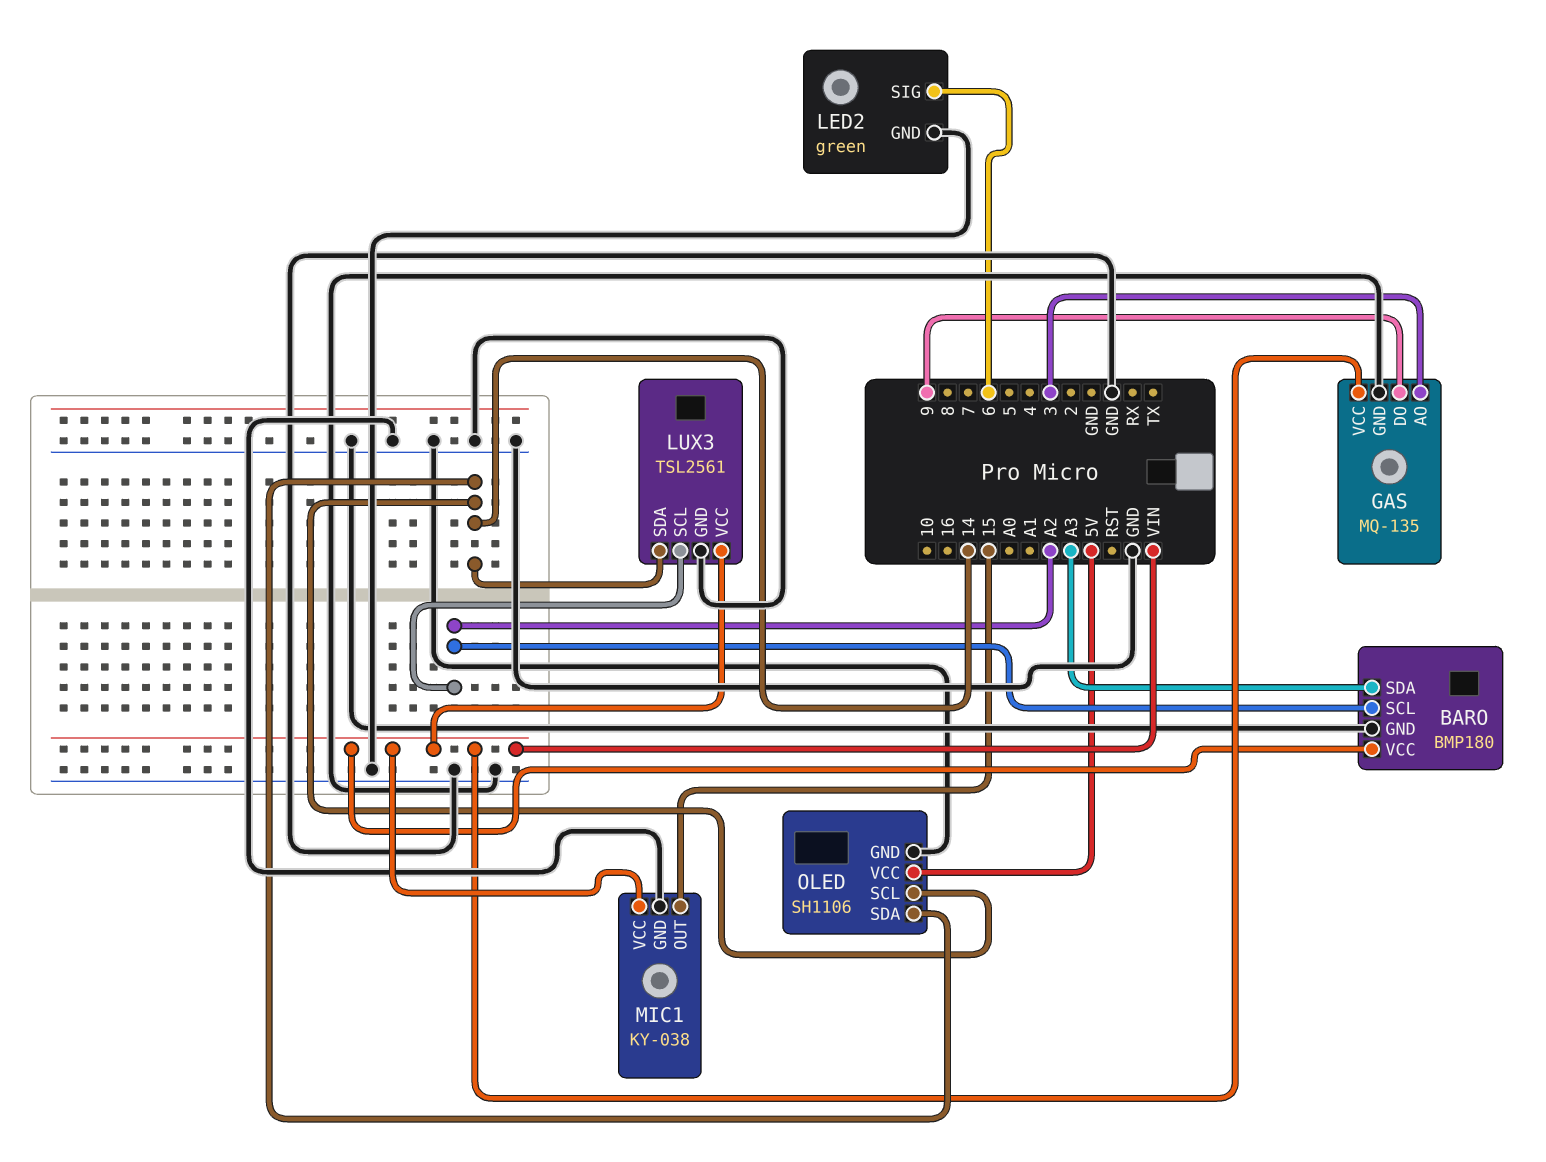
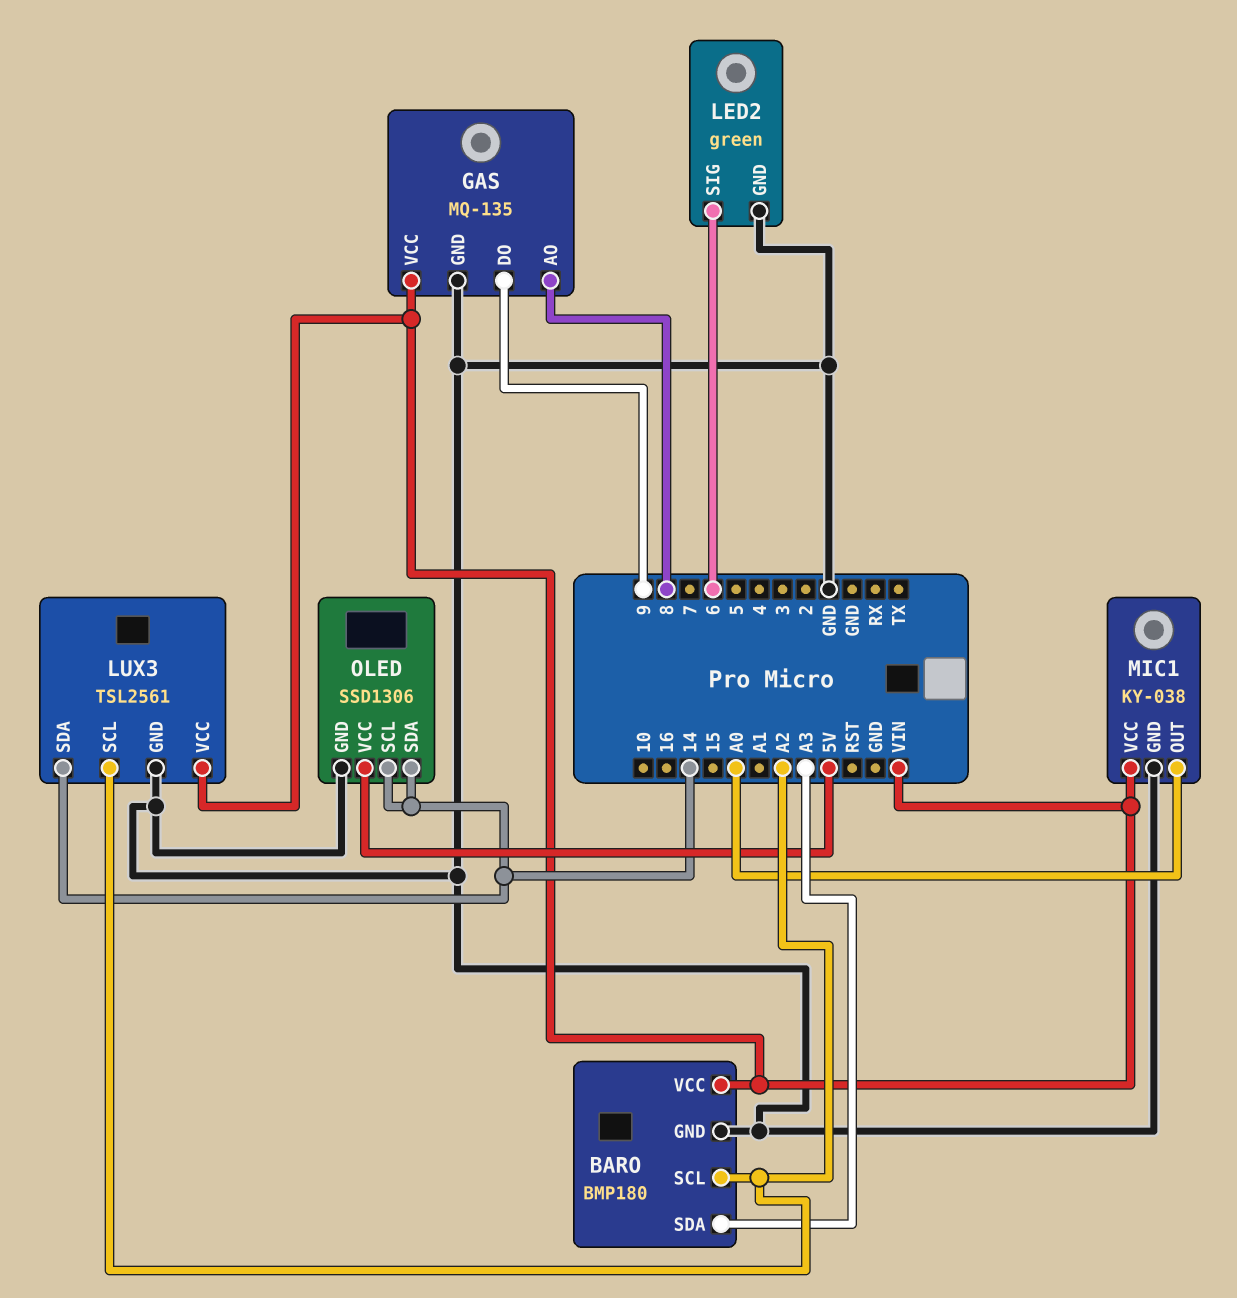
GAS pin AO: 3 -> 8
MIC1 pin OUT: 15 -> A0
OLED: SH1106 -> SSD1306

